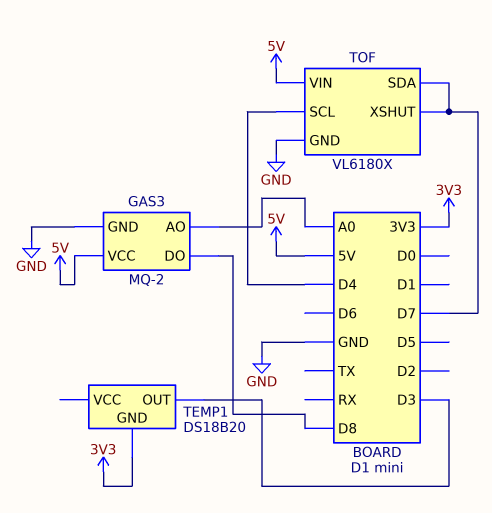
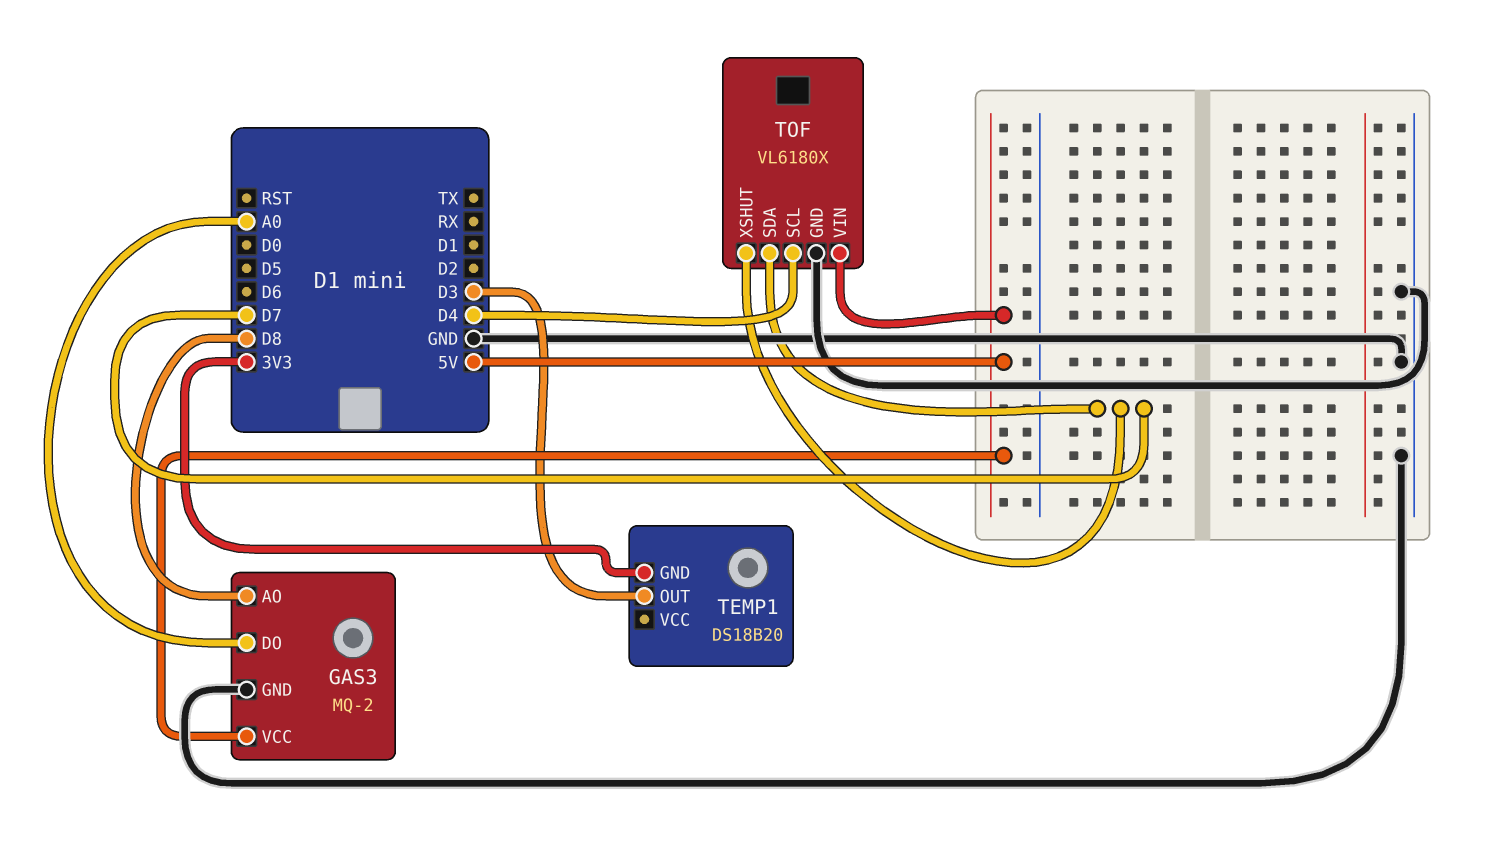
GAS3 pin AO: A0 -> D8
GAS3 pin DO: D8 -> A0

